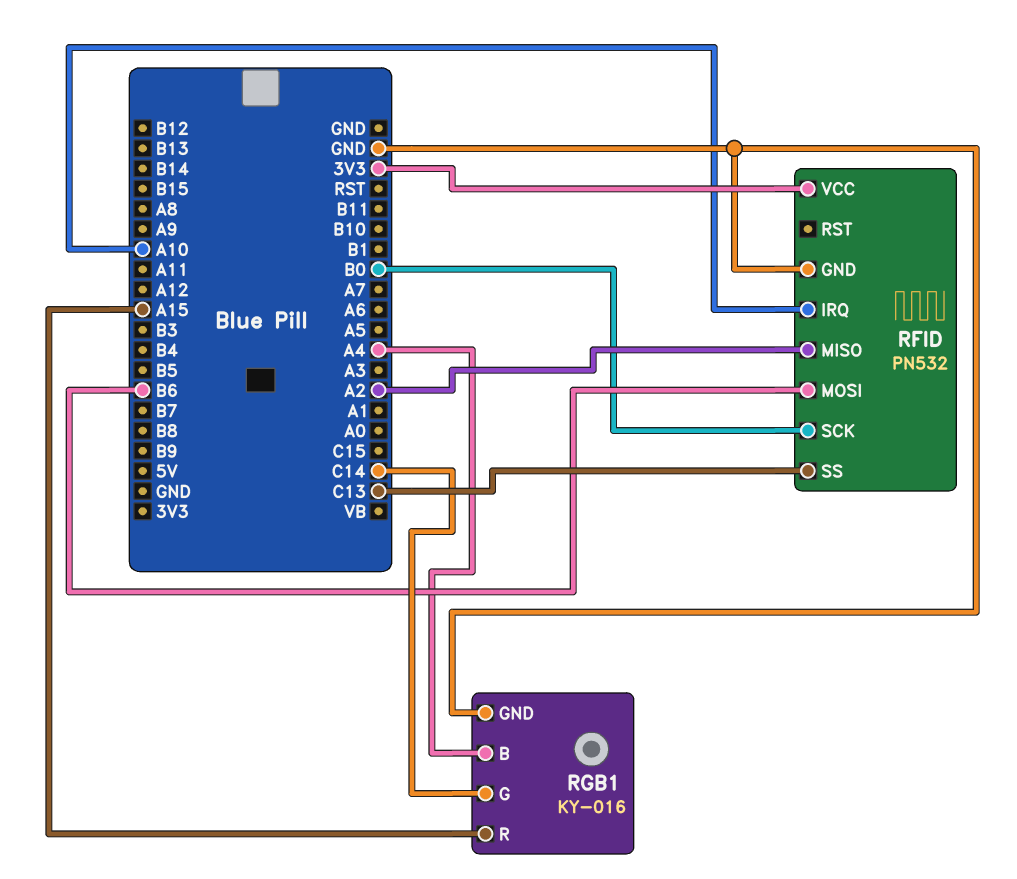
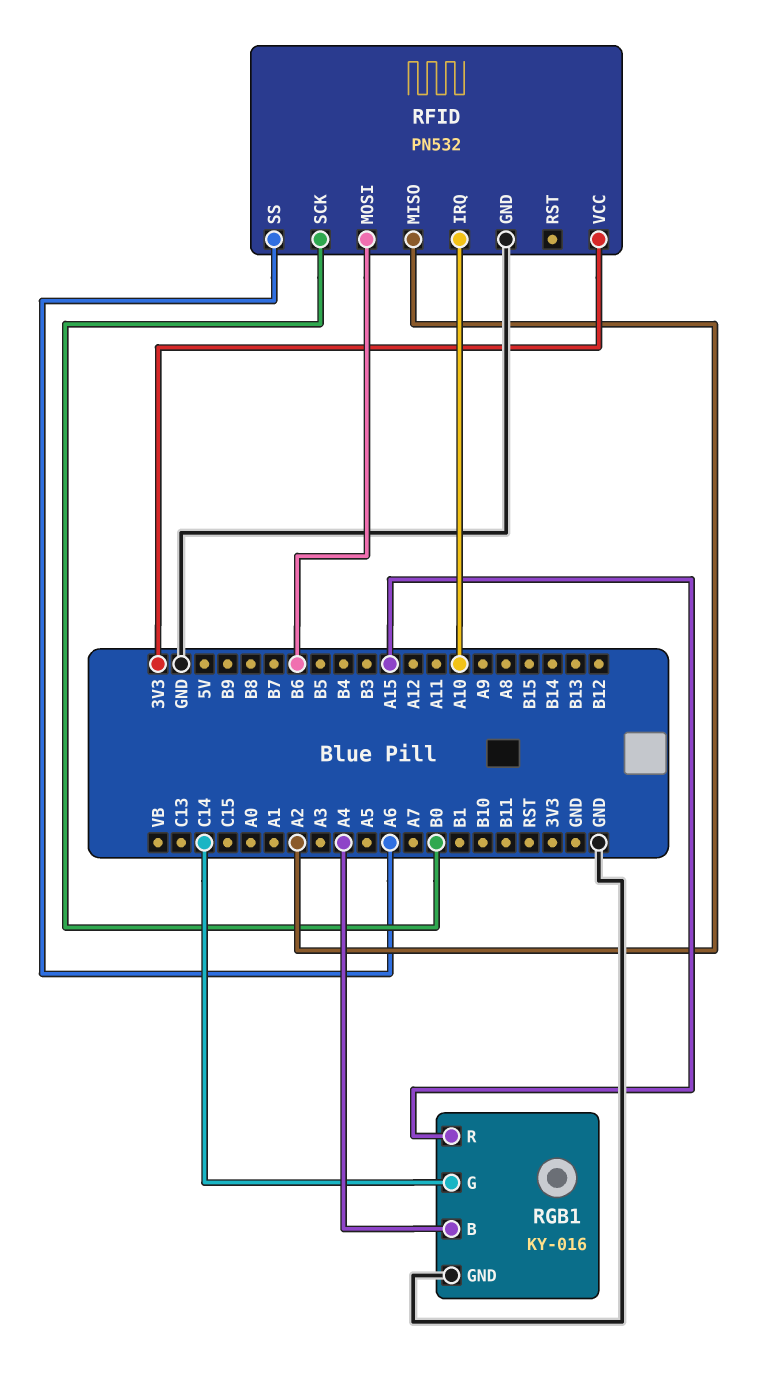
RFID pin SS: C13 -> A6

